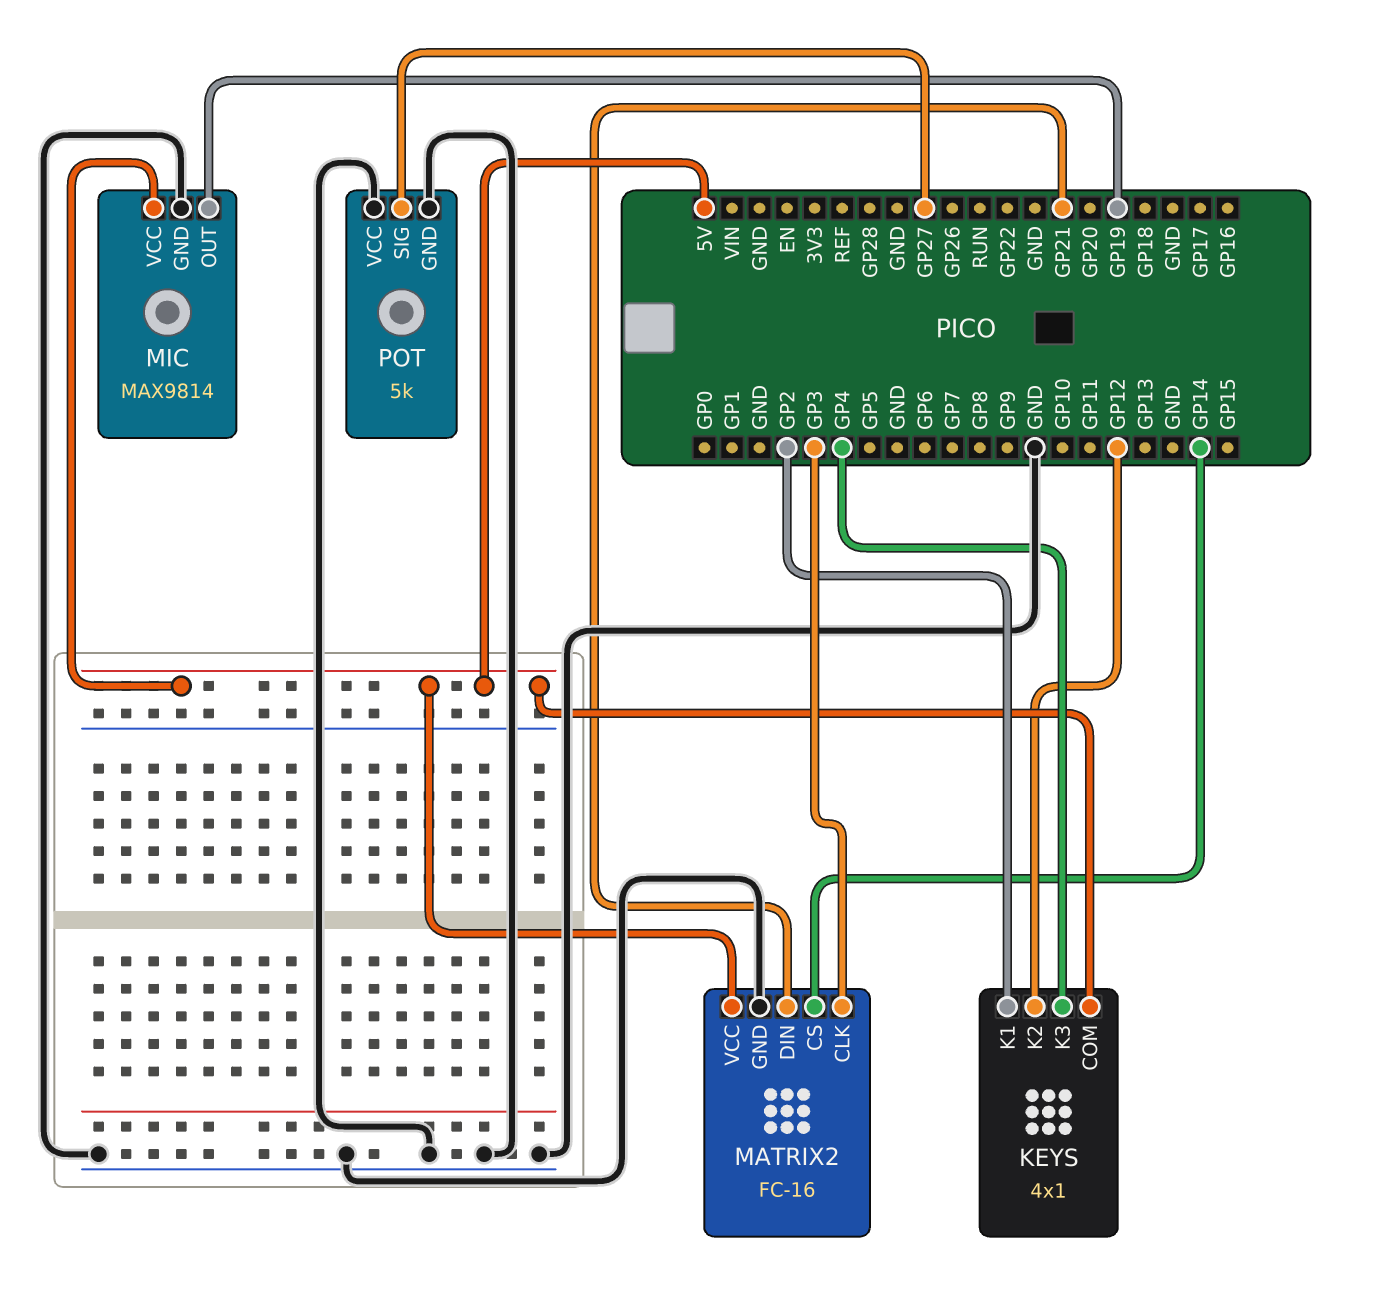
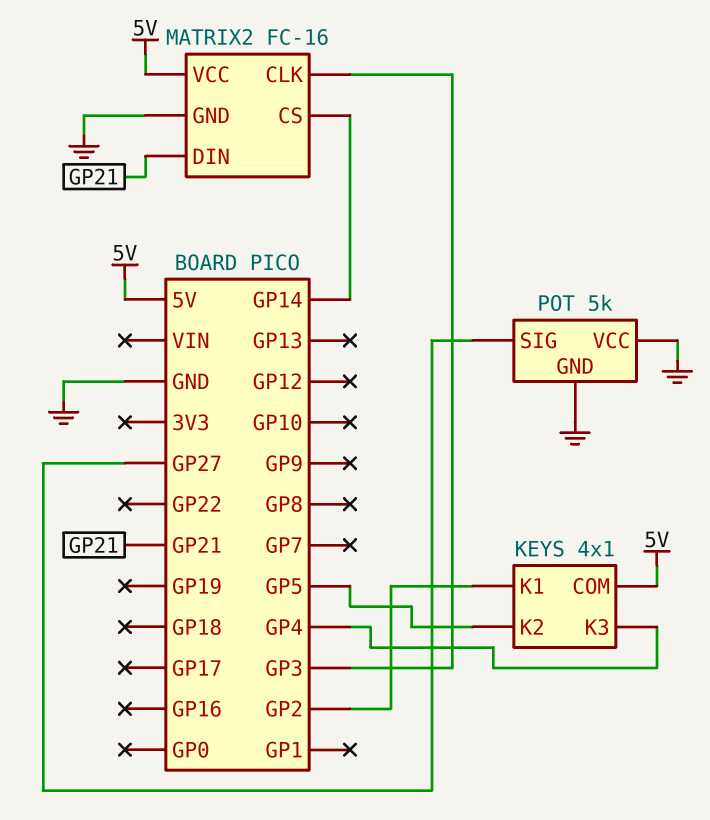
KEYS pin K2: GP12 -> GP5
MIC: MAX9814 -> none
MIC pin GND: GND -> none
MIC pin OUT: GP19 -> none
MIC pin VCC: 5V -> none

